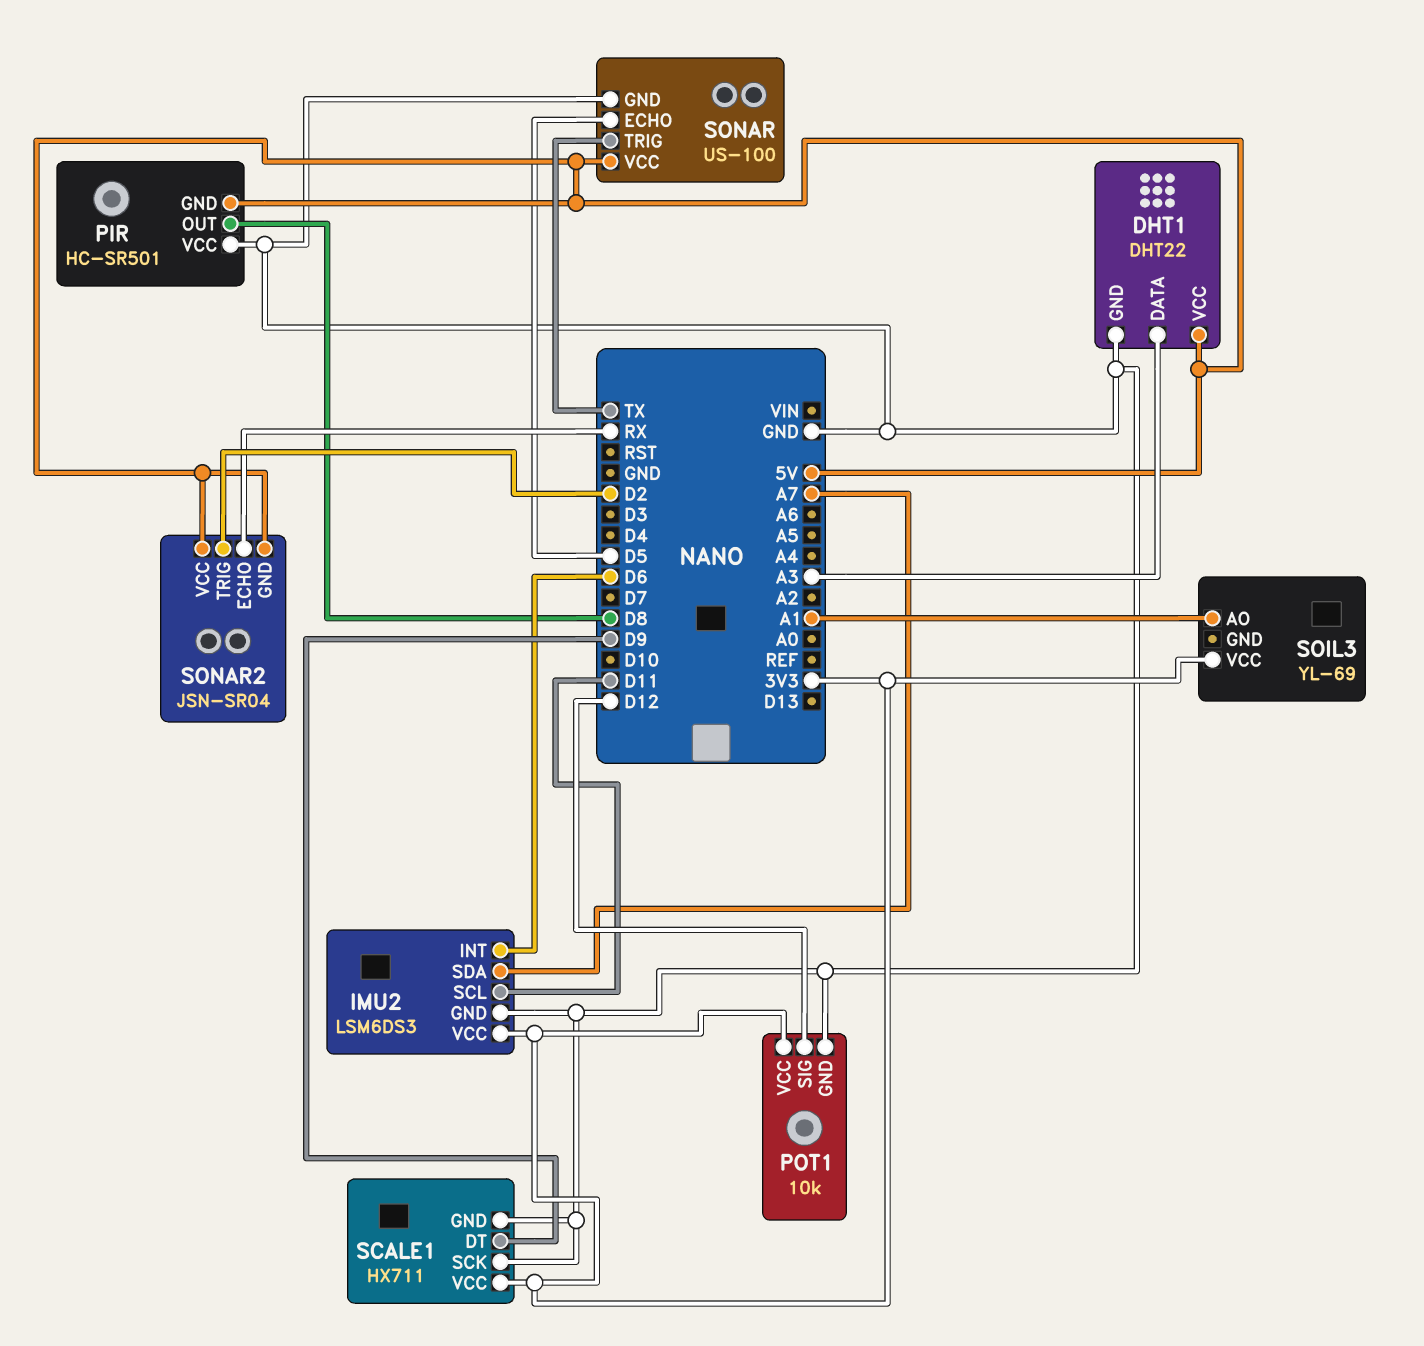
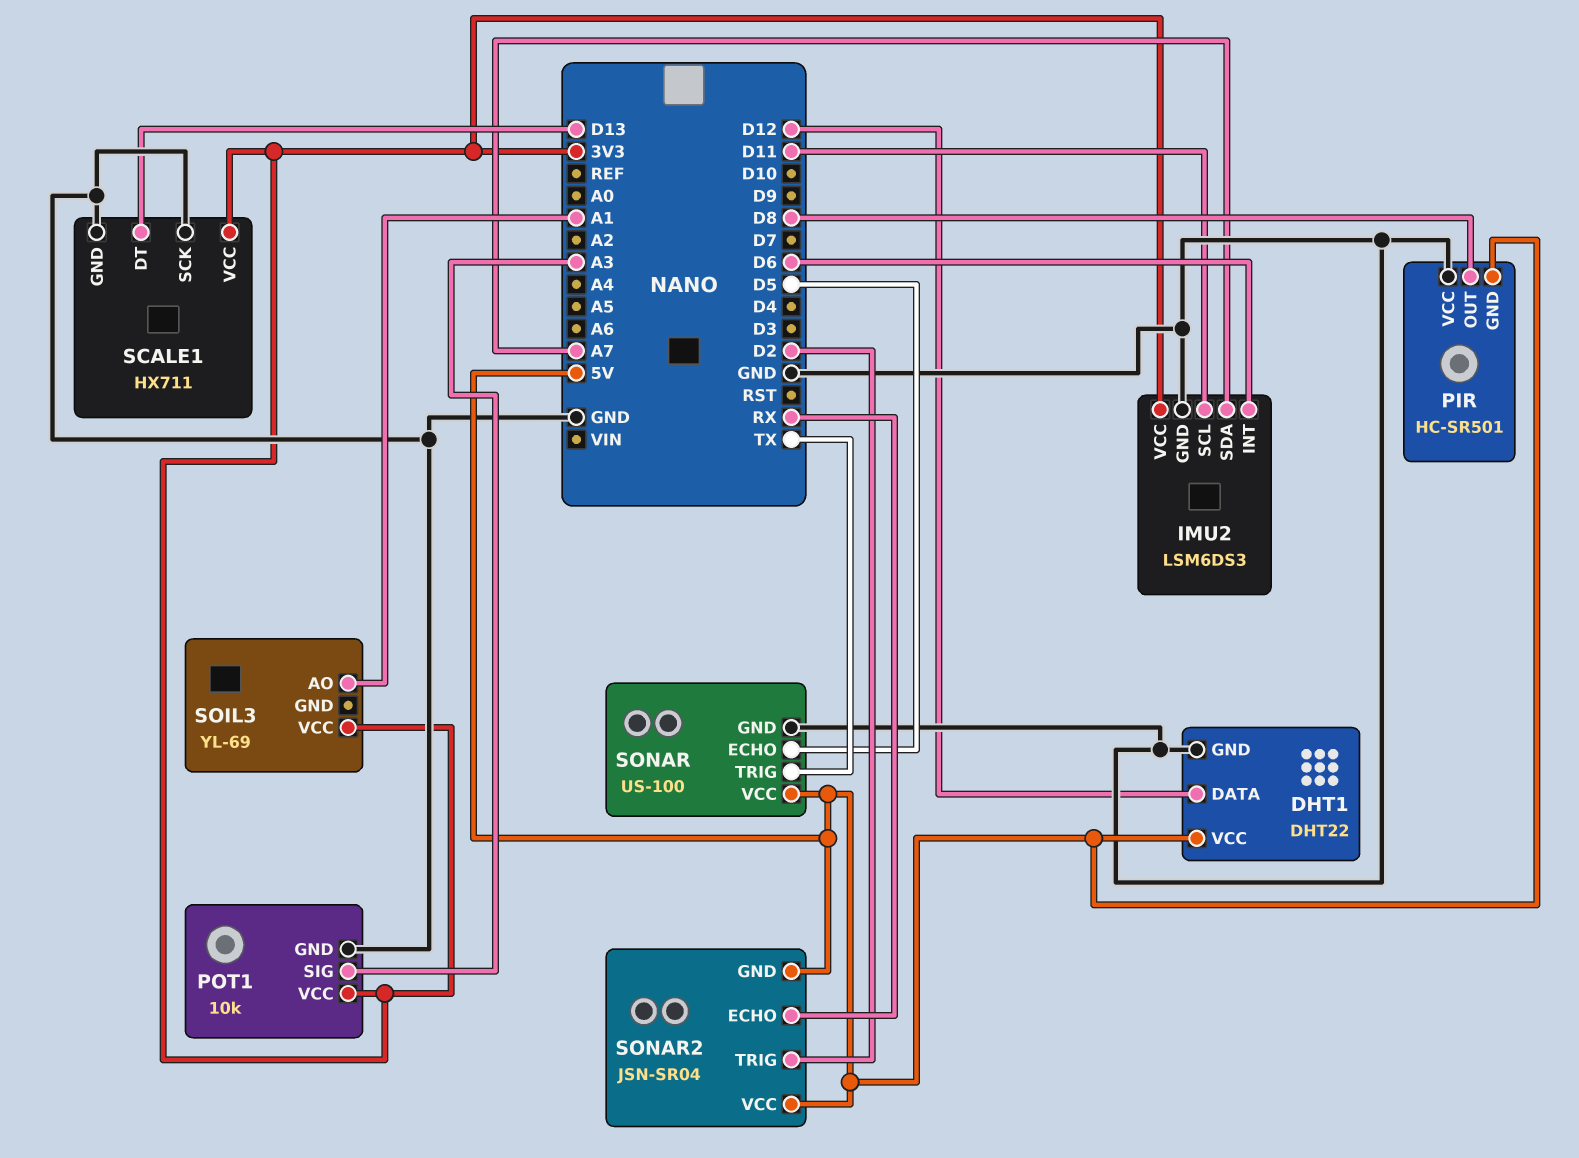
DHT1 pin DATA: A3 -> D12
POT1 pin SIG: D12 -> A3
SCALE1 pin DT: D9 -> D13

